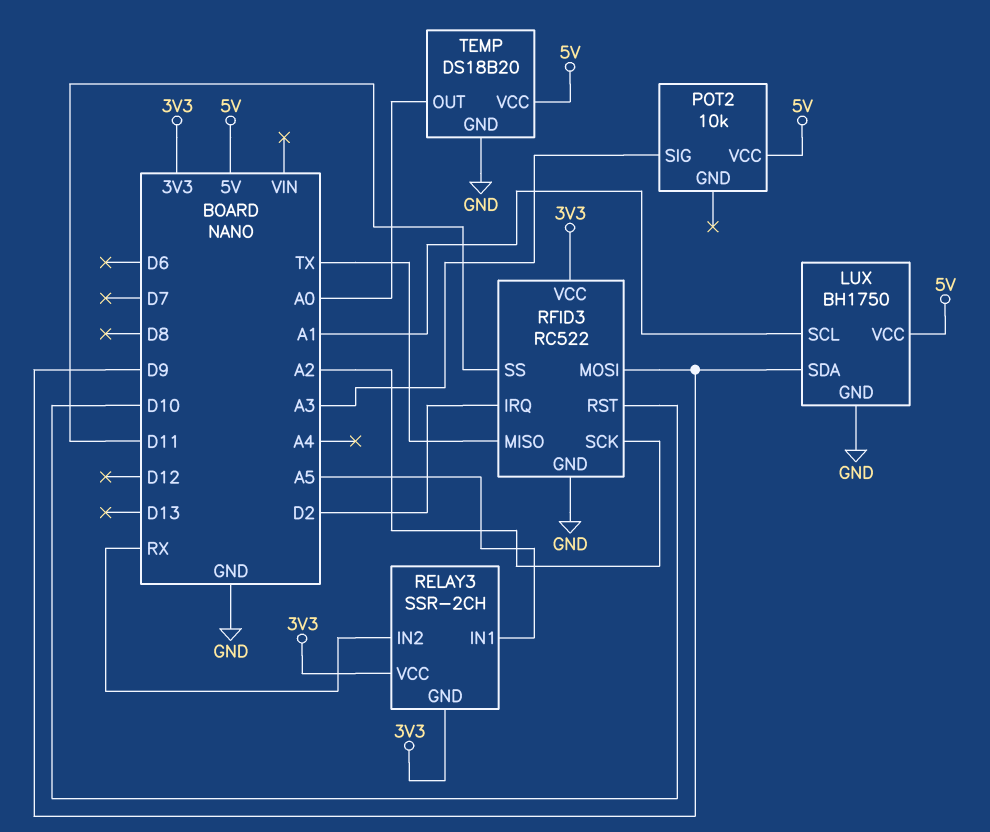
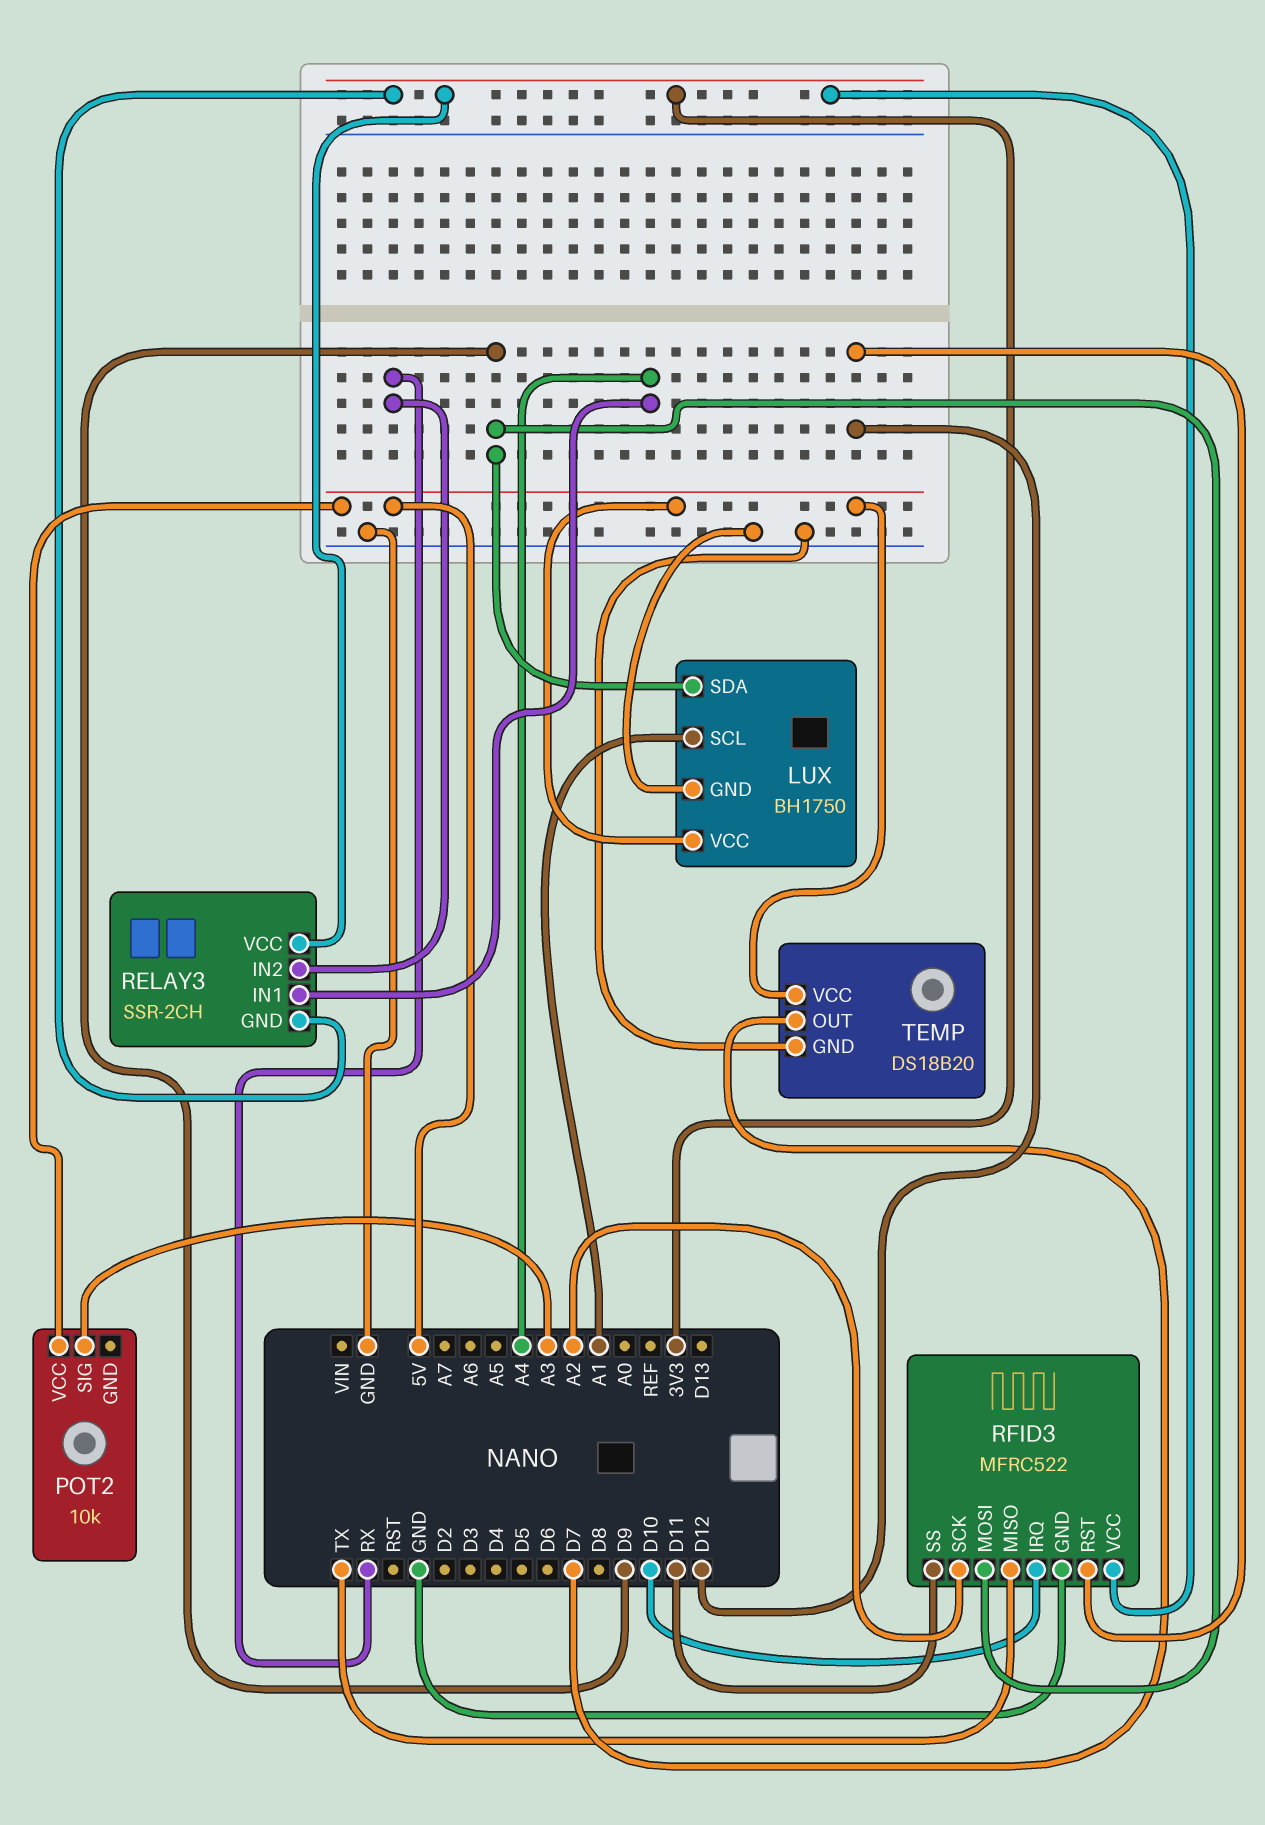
RELAY3 pin IN1: A5 -> A4
RFID3: RC522 -> MFRC522
RFID3 pin IRQ: D2 -> D10
RFID3 pin RST: D10 -> D12
TEMP pin OUT: A0 -> D7

